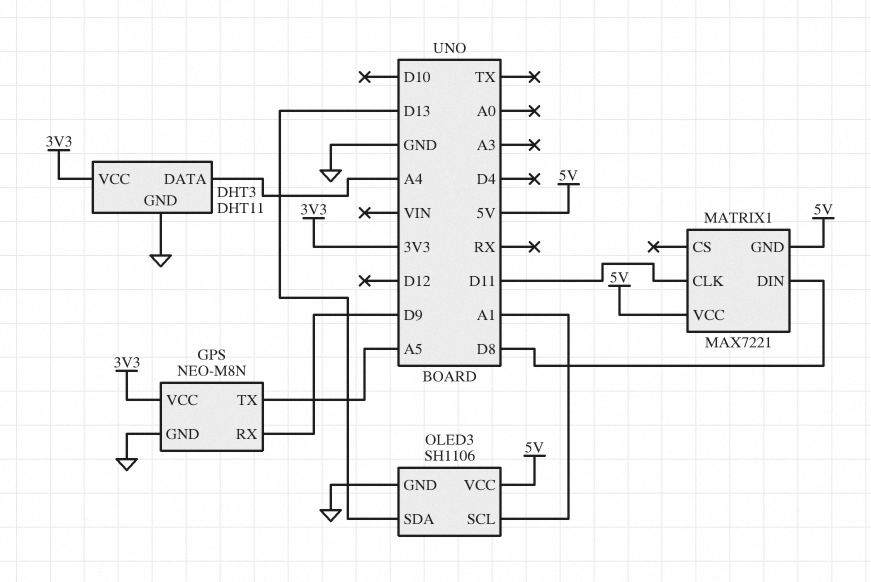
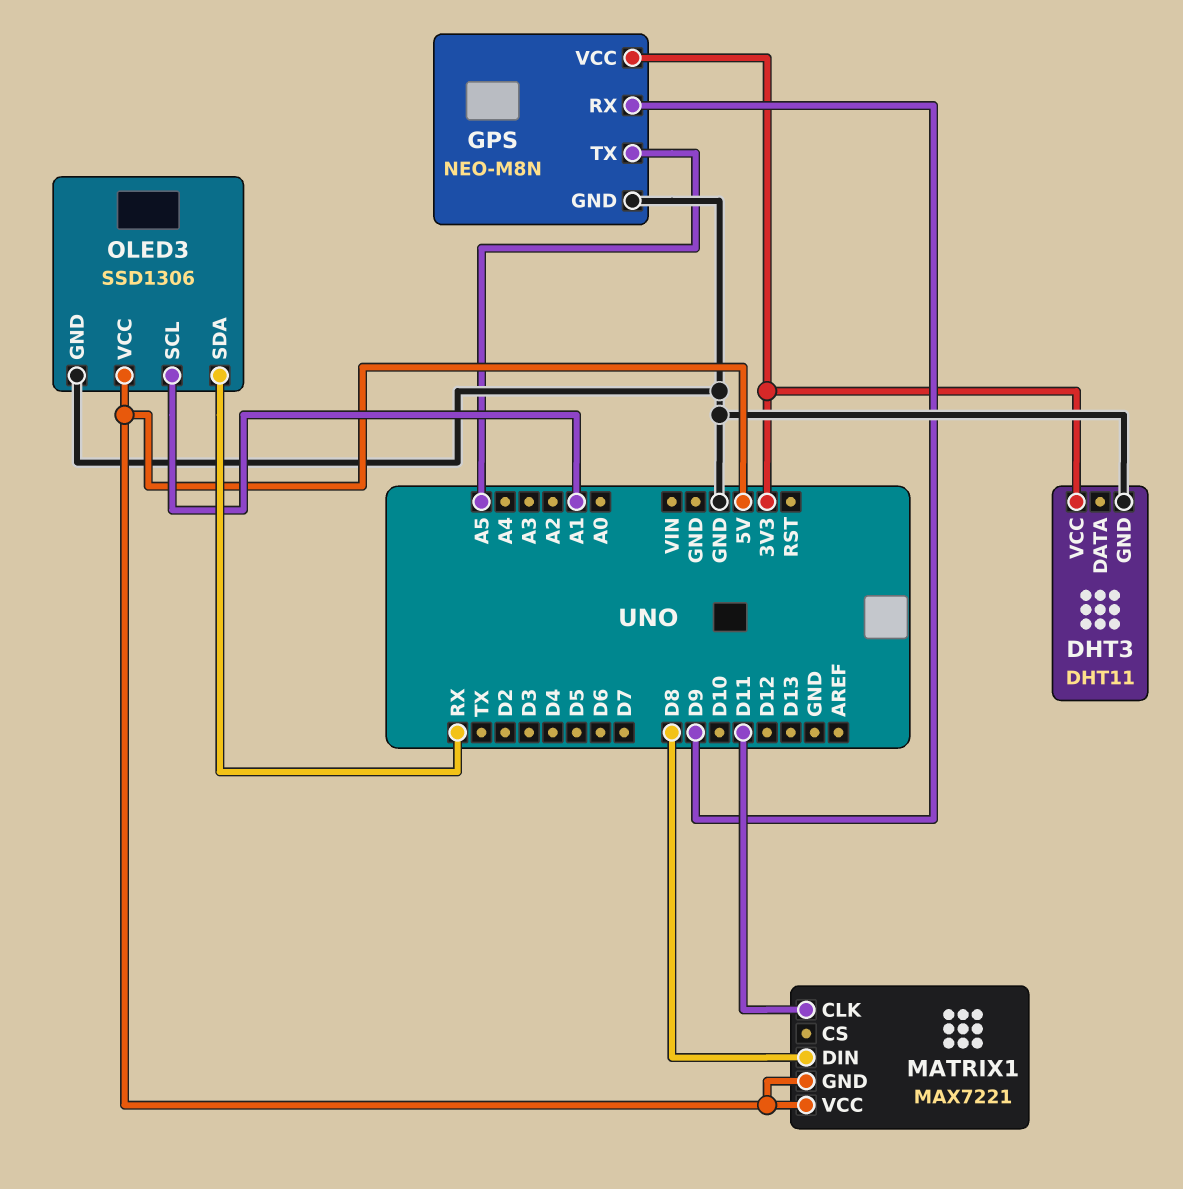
DHT3 pin DATA: A4 -> none
OLED3: SH1106 -> SSD1306
OLED3 pin SDA: D13 -> RX

